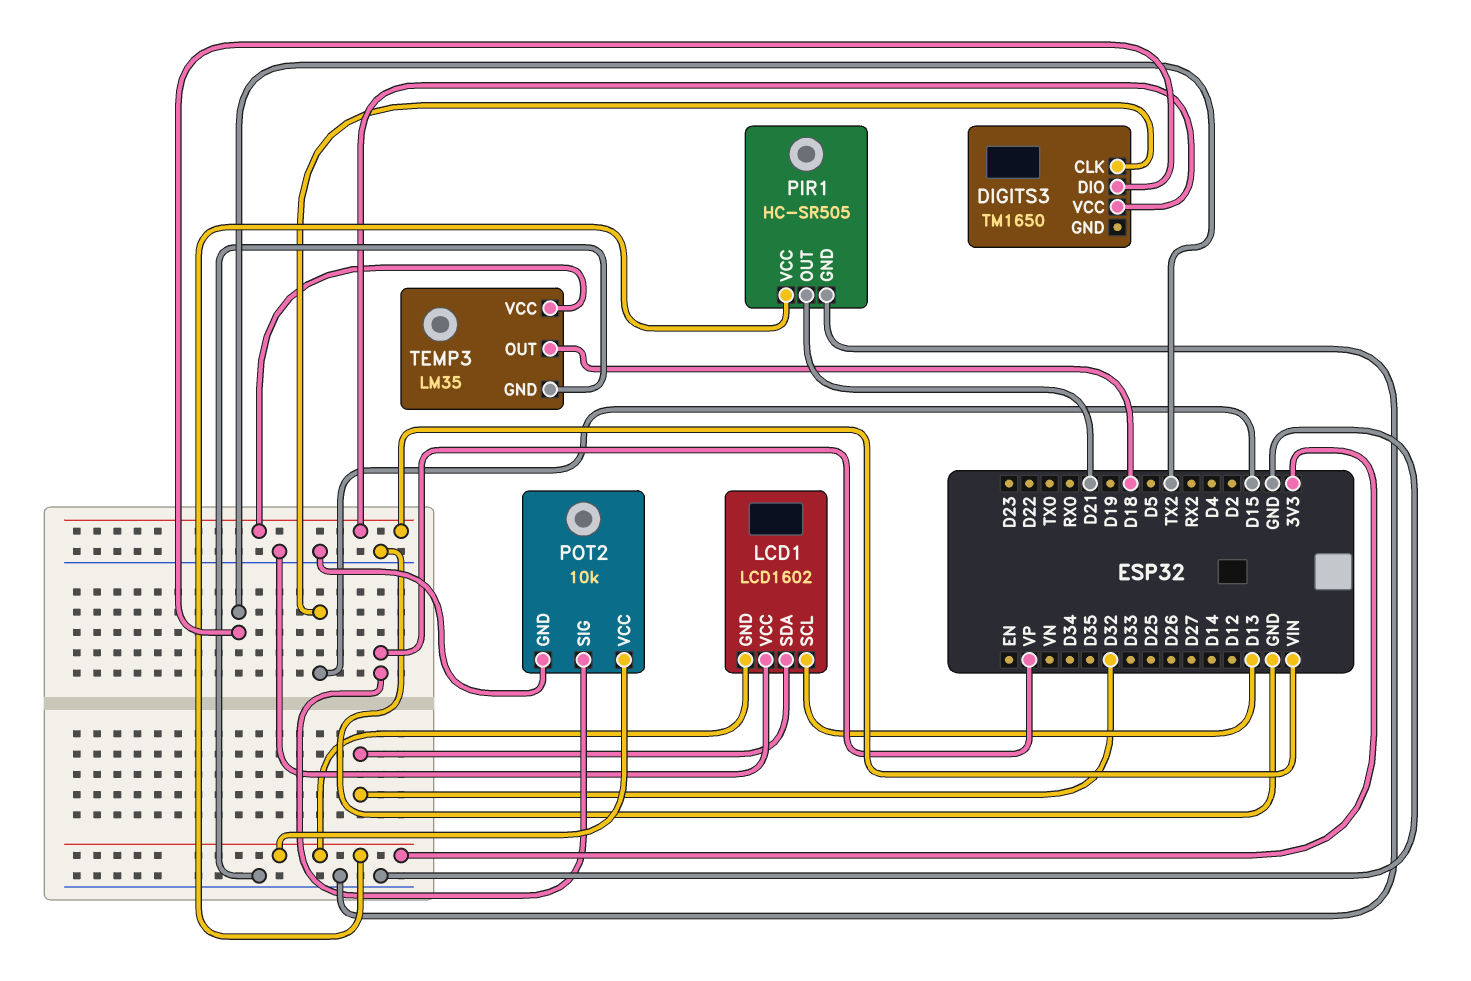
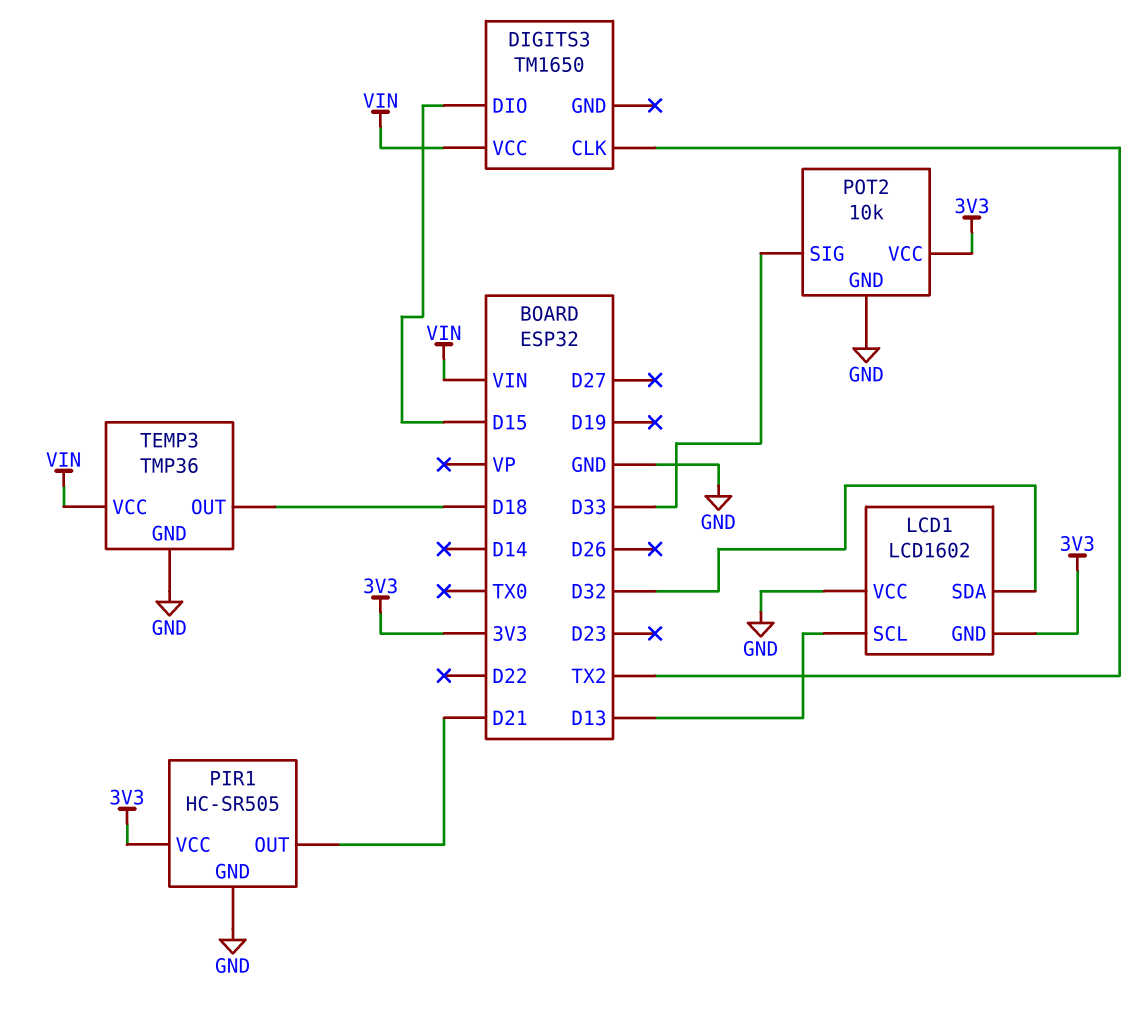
DIGITS3 pin CLK: D15 -> TX2
DIGITS3 pin DIO: TX2 -> D15
POT2 pin SIG: VP -> D33
TEMP3: LM35 -> TMP36

